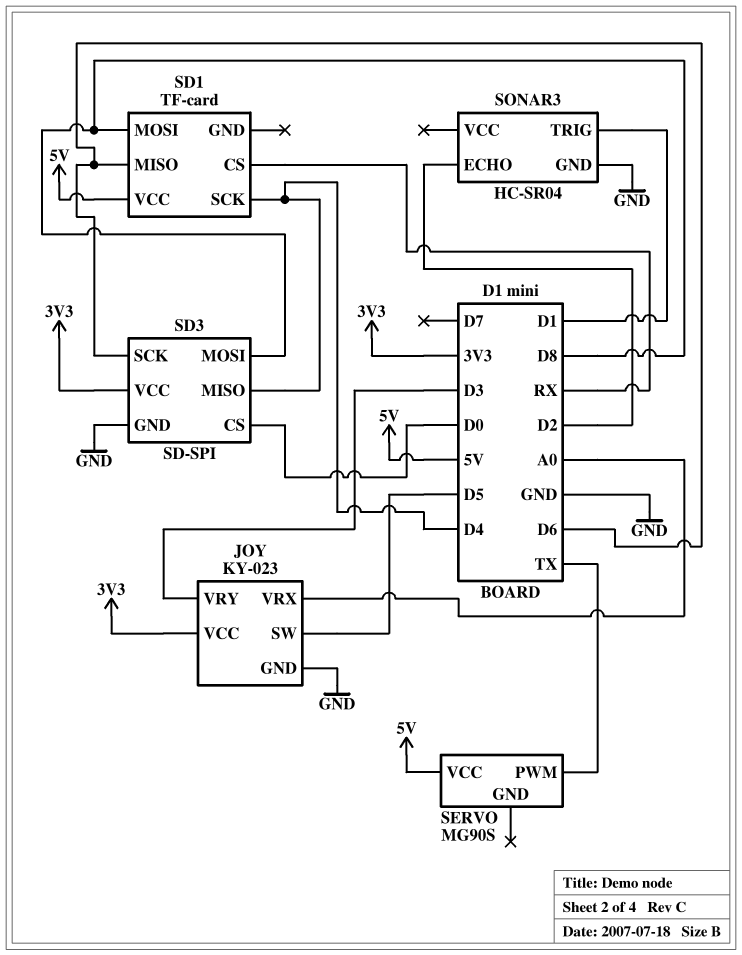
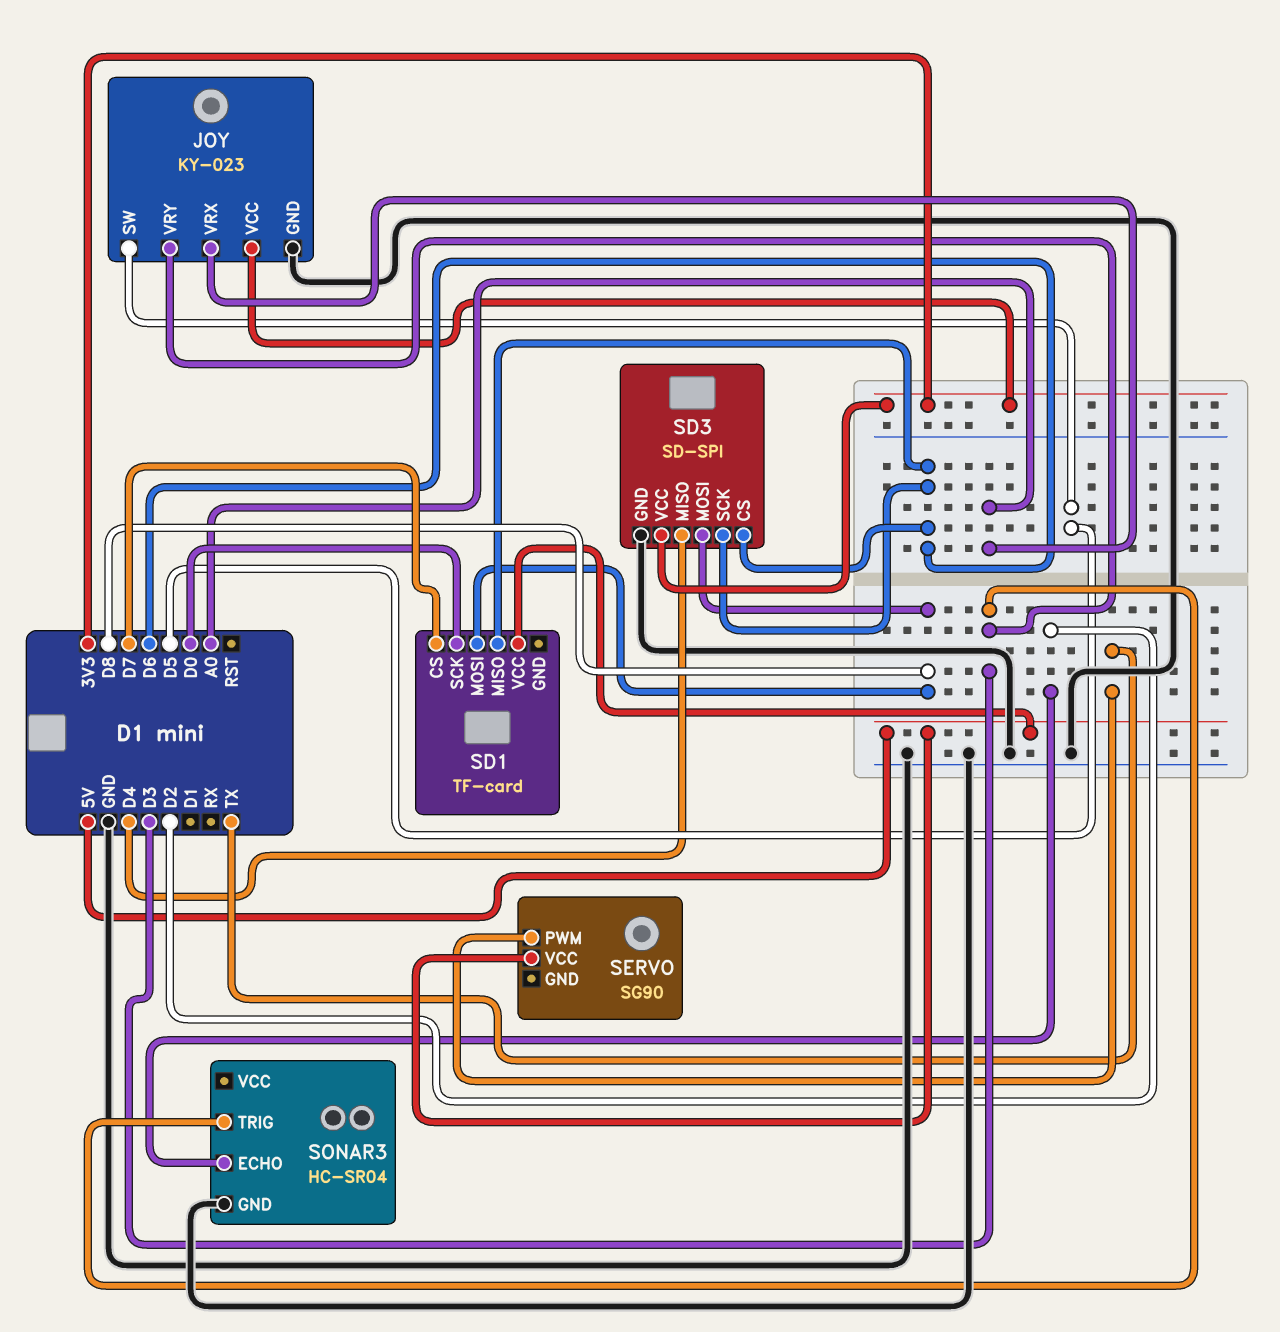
SD1 pin CS: RX -> D7
SD1 pin SCK: D4 -> D0
SD3 pin CS: D0 -> D6
SERVO: MG90S -> SG90
SONAR3 pin TRIG: D1 -> D3

